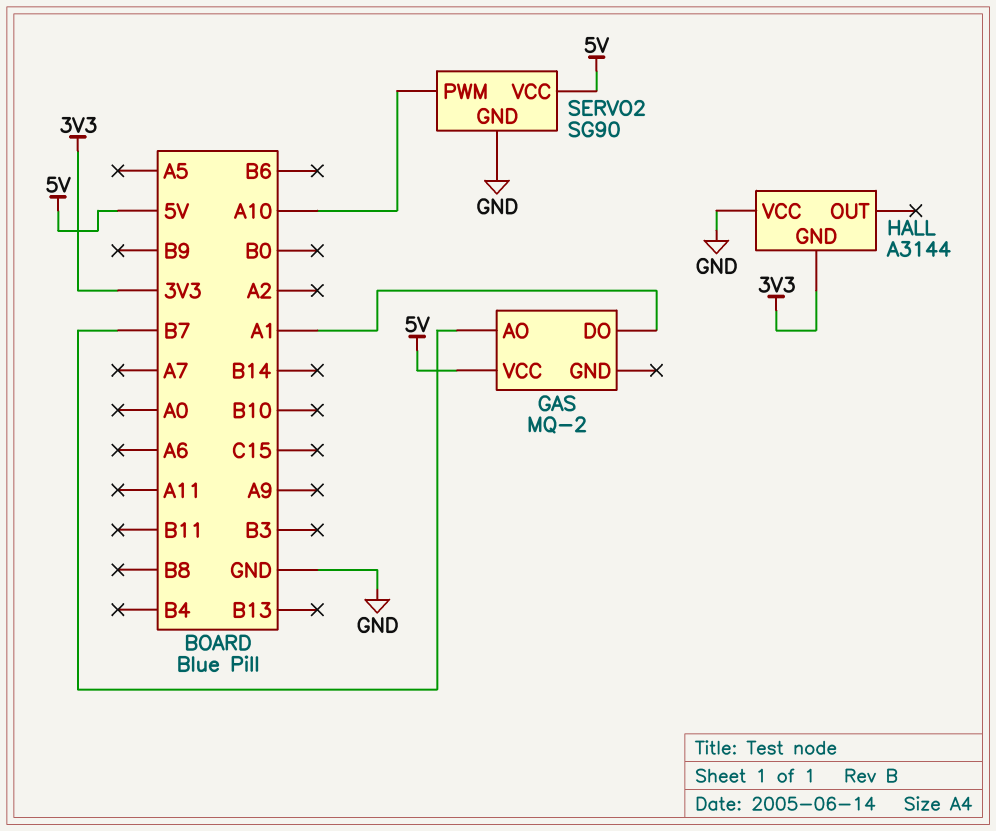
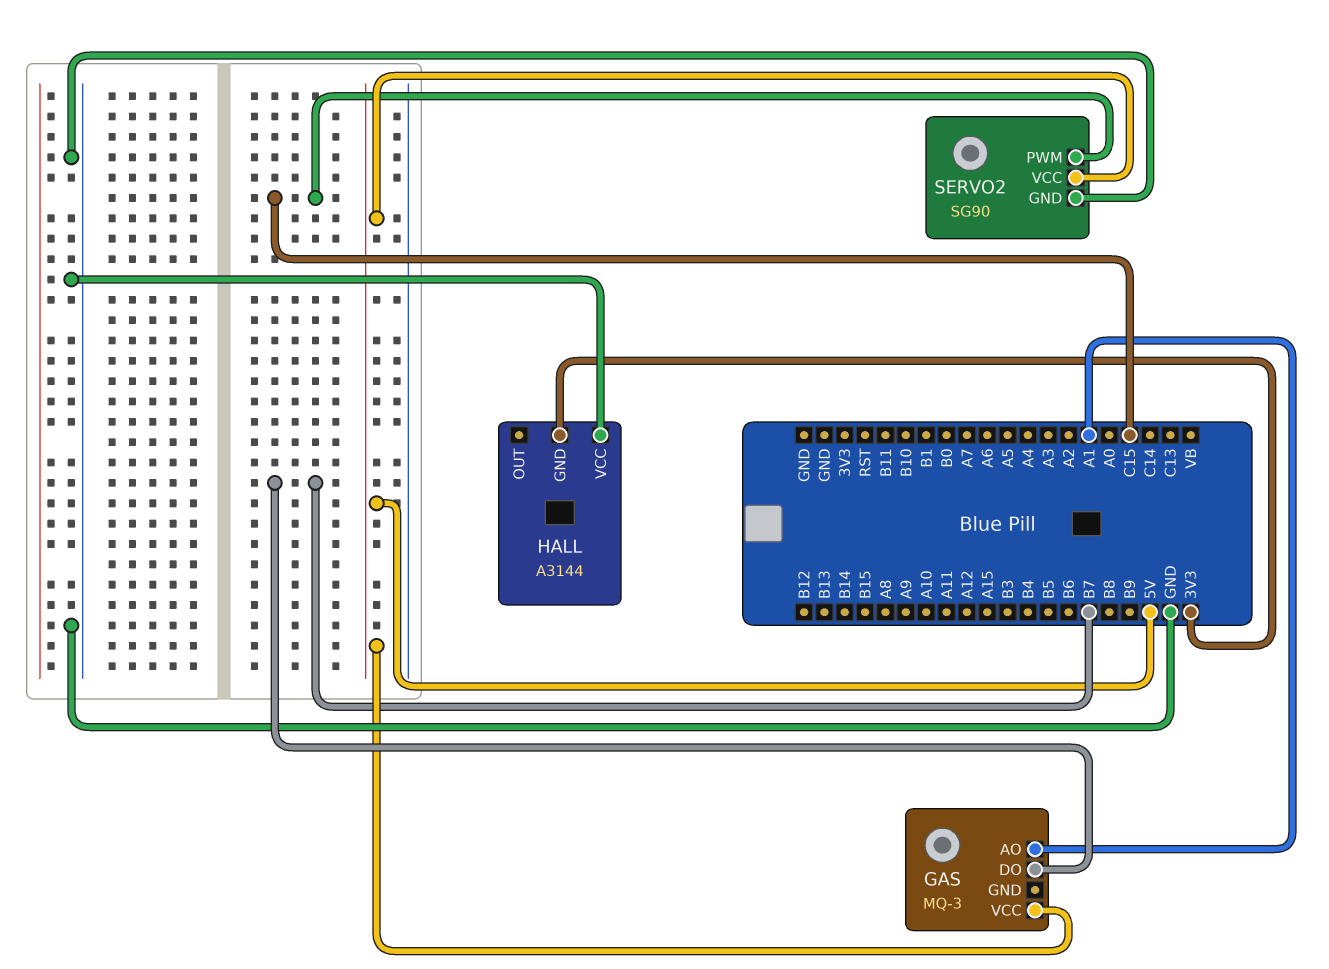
GAS: MQ-2 -> MQ-3
GAS pin AO: B7 -> A1
GAS pin DO: A1 -> B7
SERVO2 pin PWM: A10 -> C15

